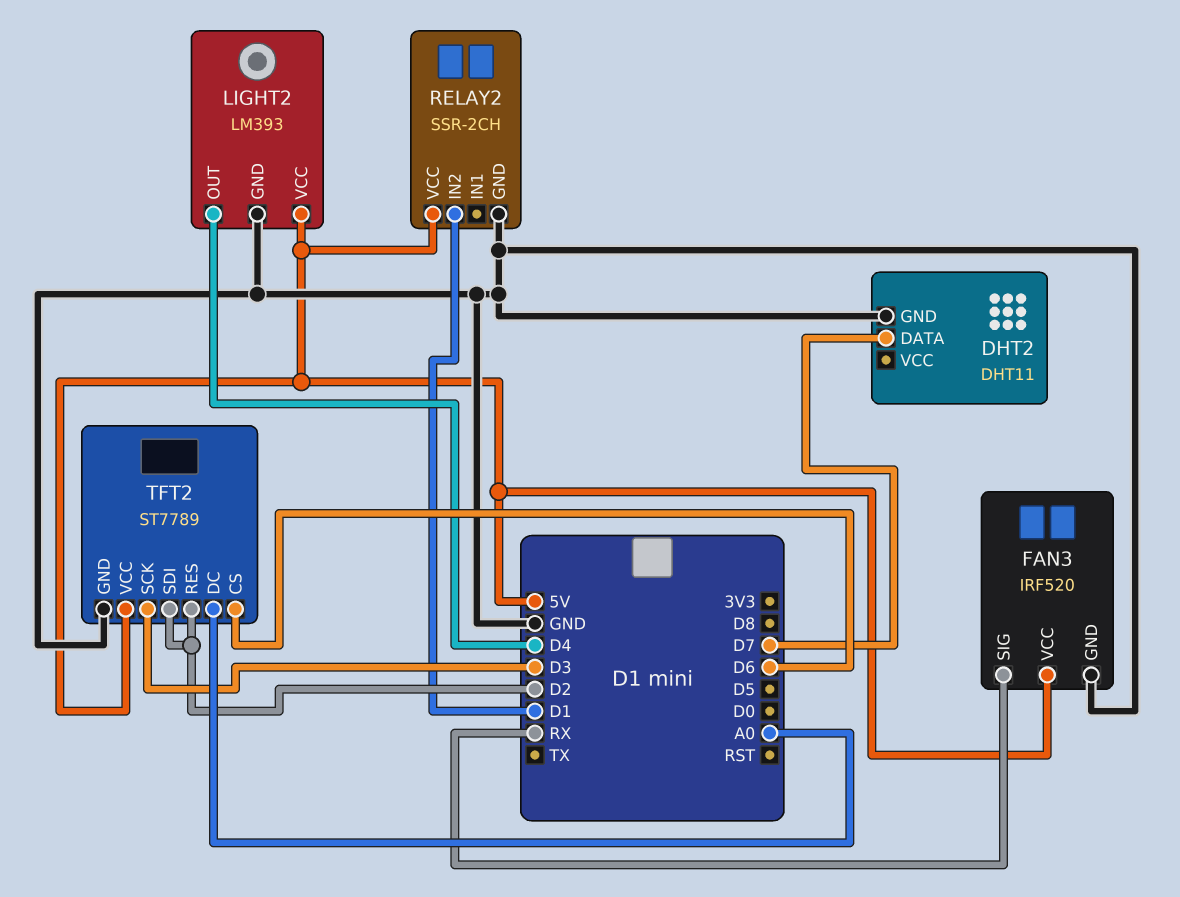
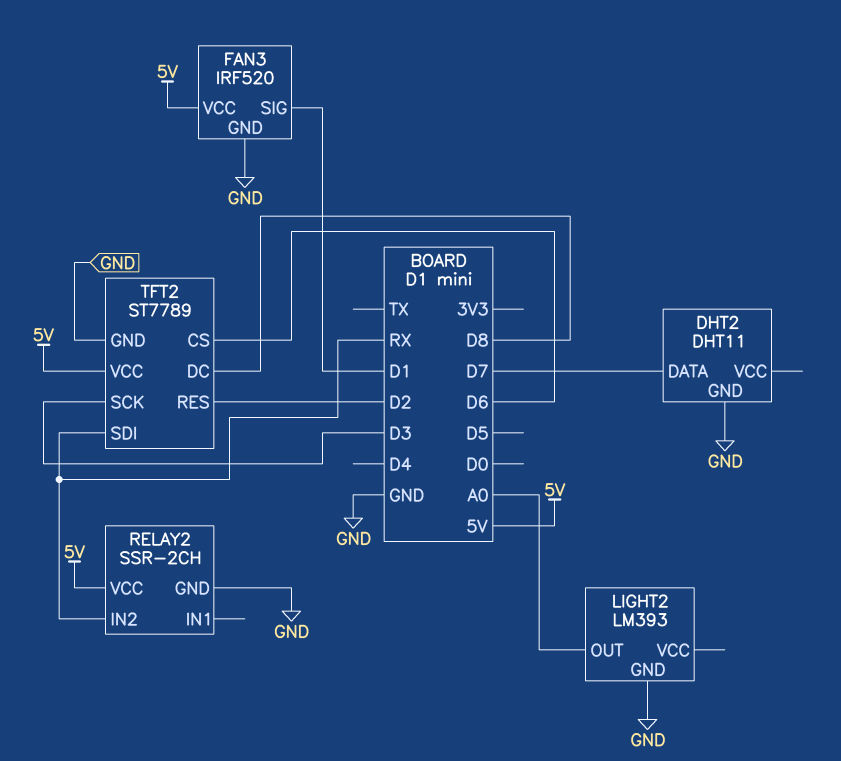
FAN3 pin SIG: RX -> D1
LIGHT2 pin OUT: D4 -> A0
LIGHT2 pin VCC: 5V -> none
RELAY2 pin IN2: D1 -> RX
TFT2 pin DC: A0 -> D8
TFT2 pin SDI: D2 -> RX

